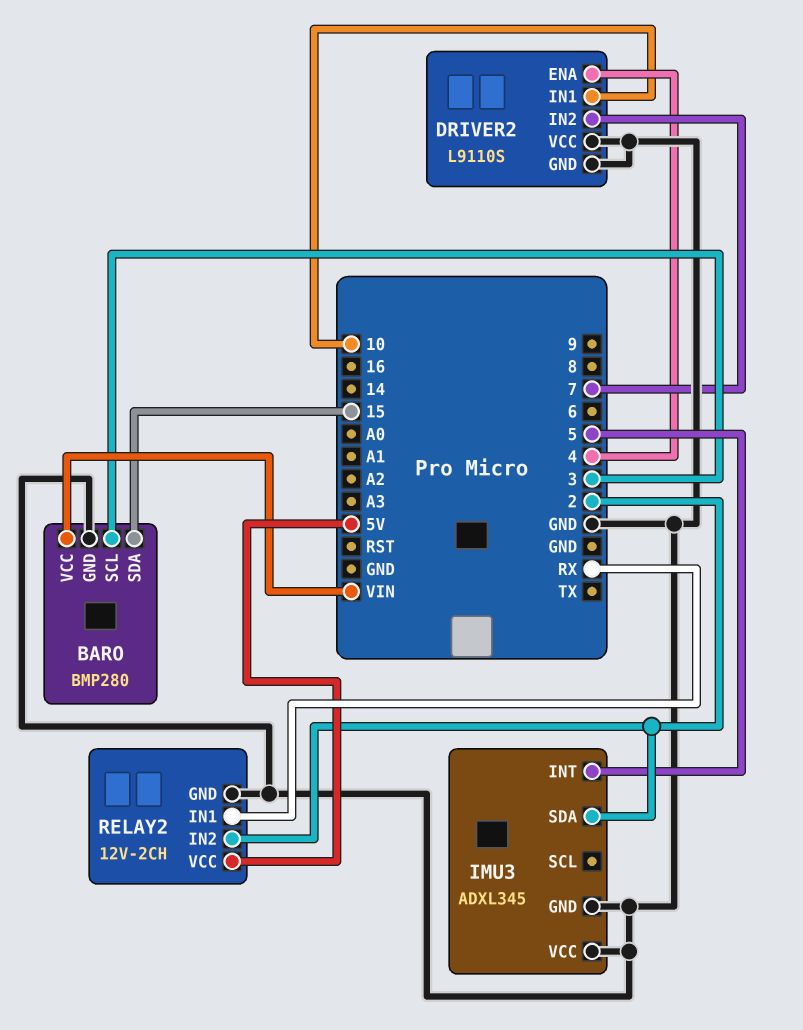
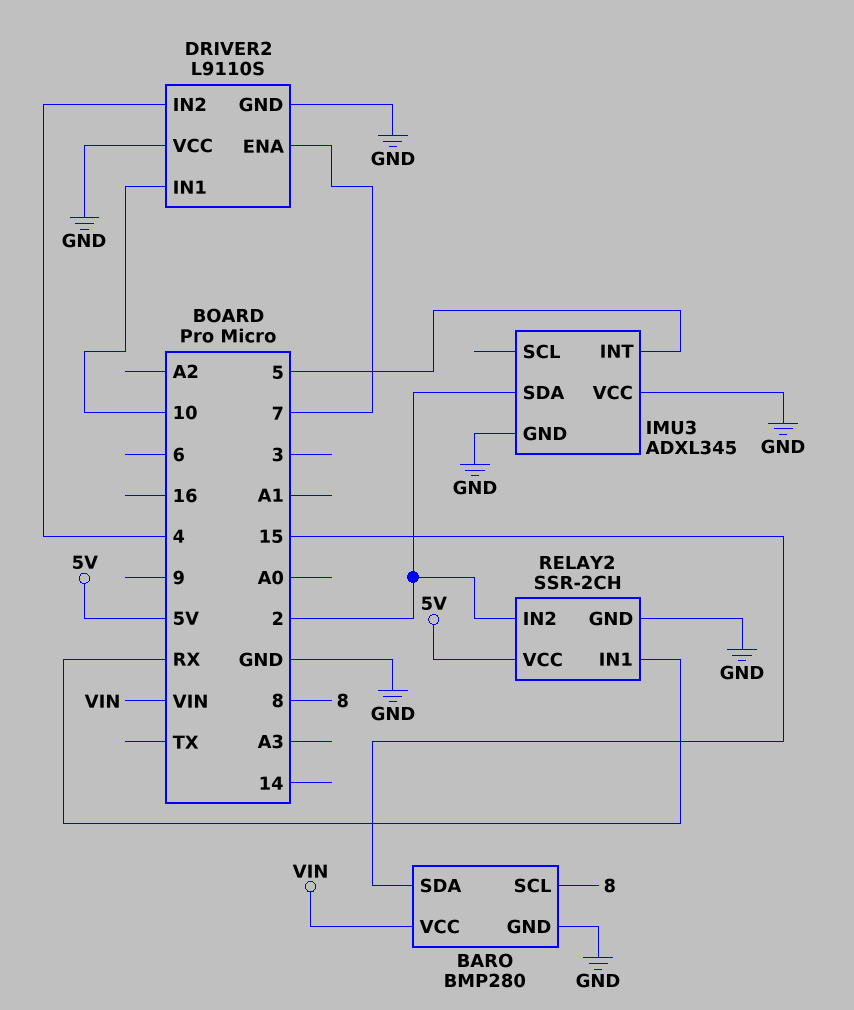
BARO pin SCL: 3 -> 8
DRIVER2 pin ENA: 4 -> 7
DRIVER2 pin IN2: 7 -> 4
RELAY2: 12V-2CH -> SSR-2CH

